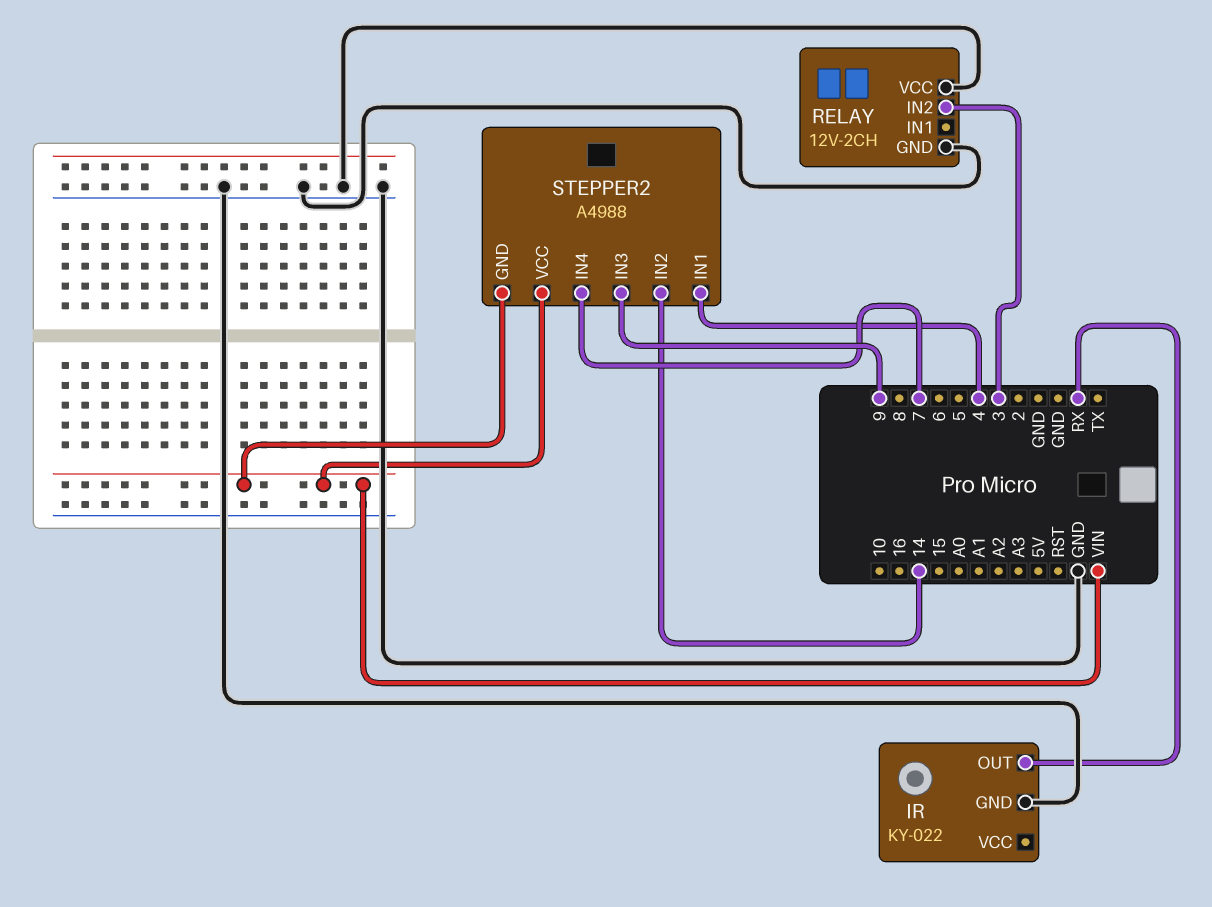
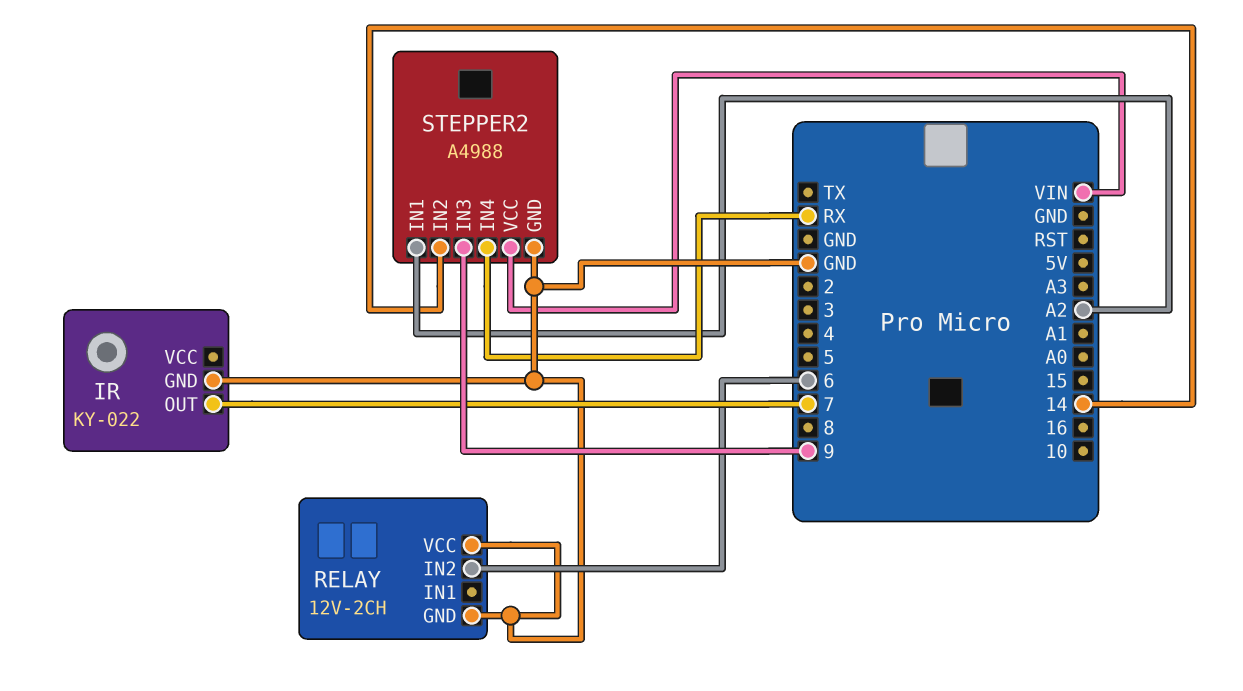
IR pin OUT: RX -> 7
RELAY pin IN2: 3 -> 6
STEPPER2 pin GND: VIN -> GND
STEPPER2 pin IN1: 4 -> A2
STEPPER2 pin IN4: 7 -> RX

